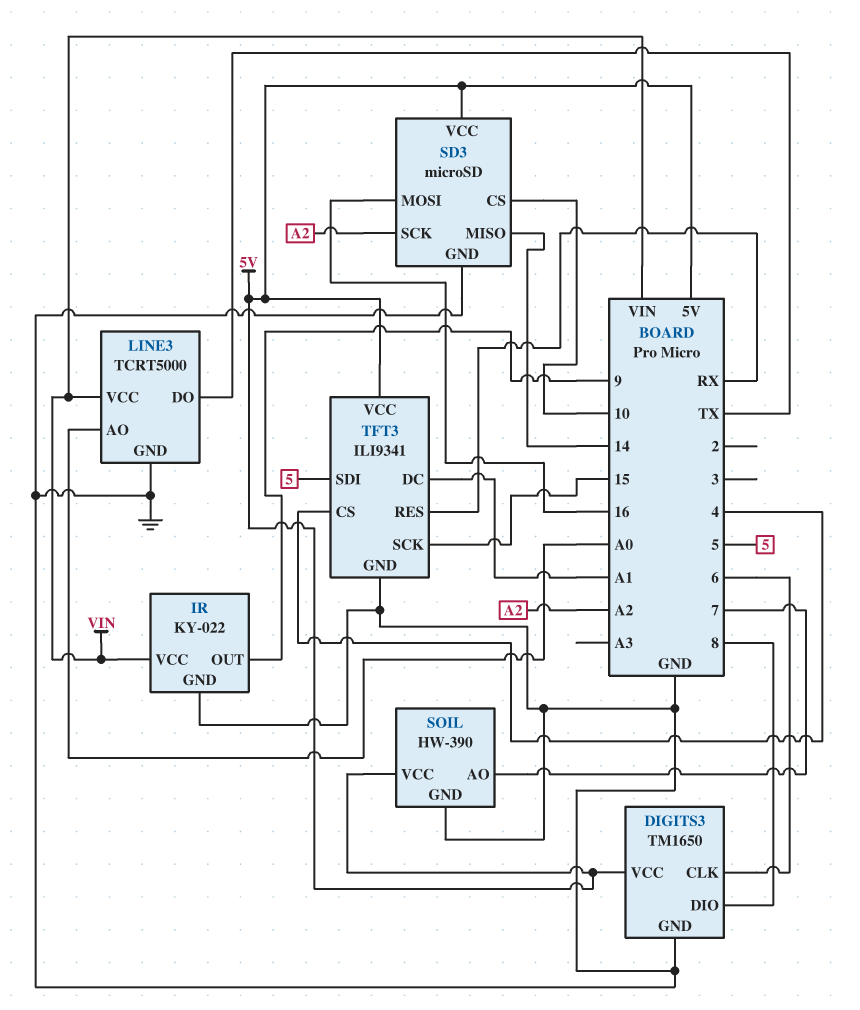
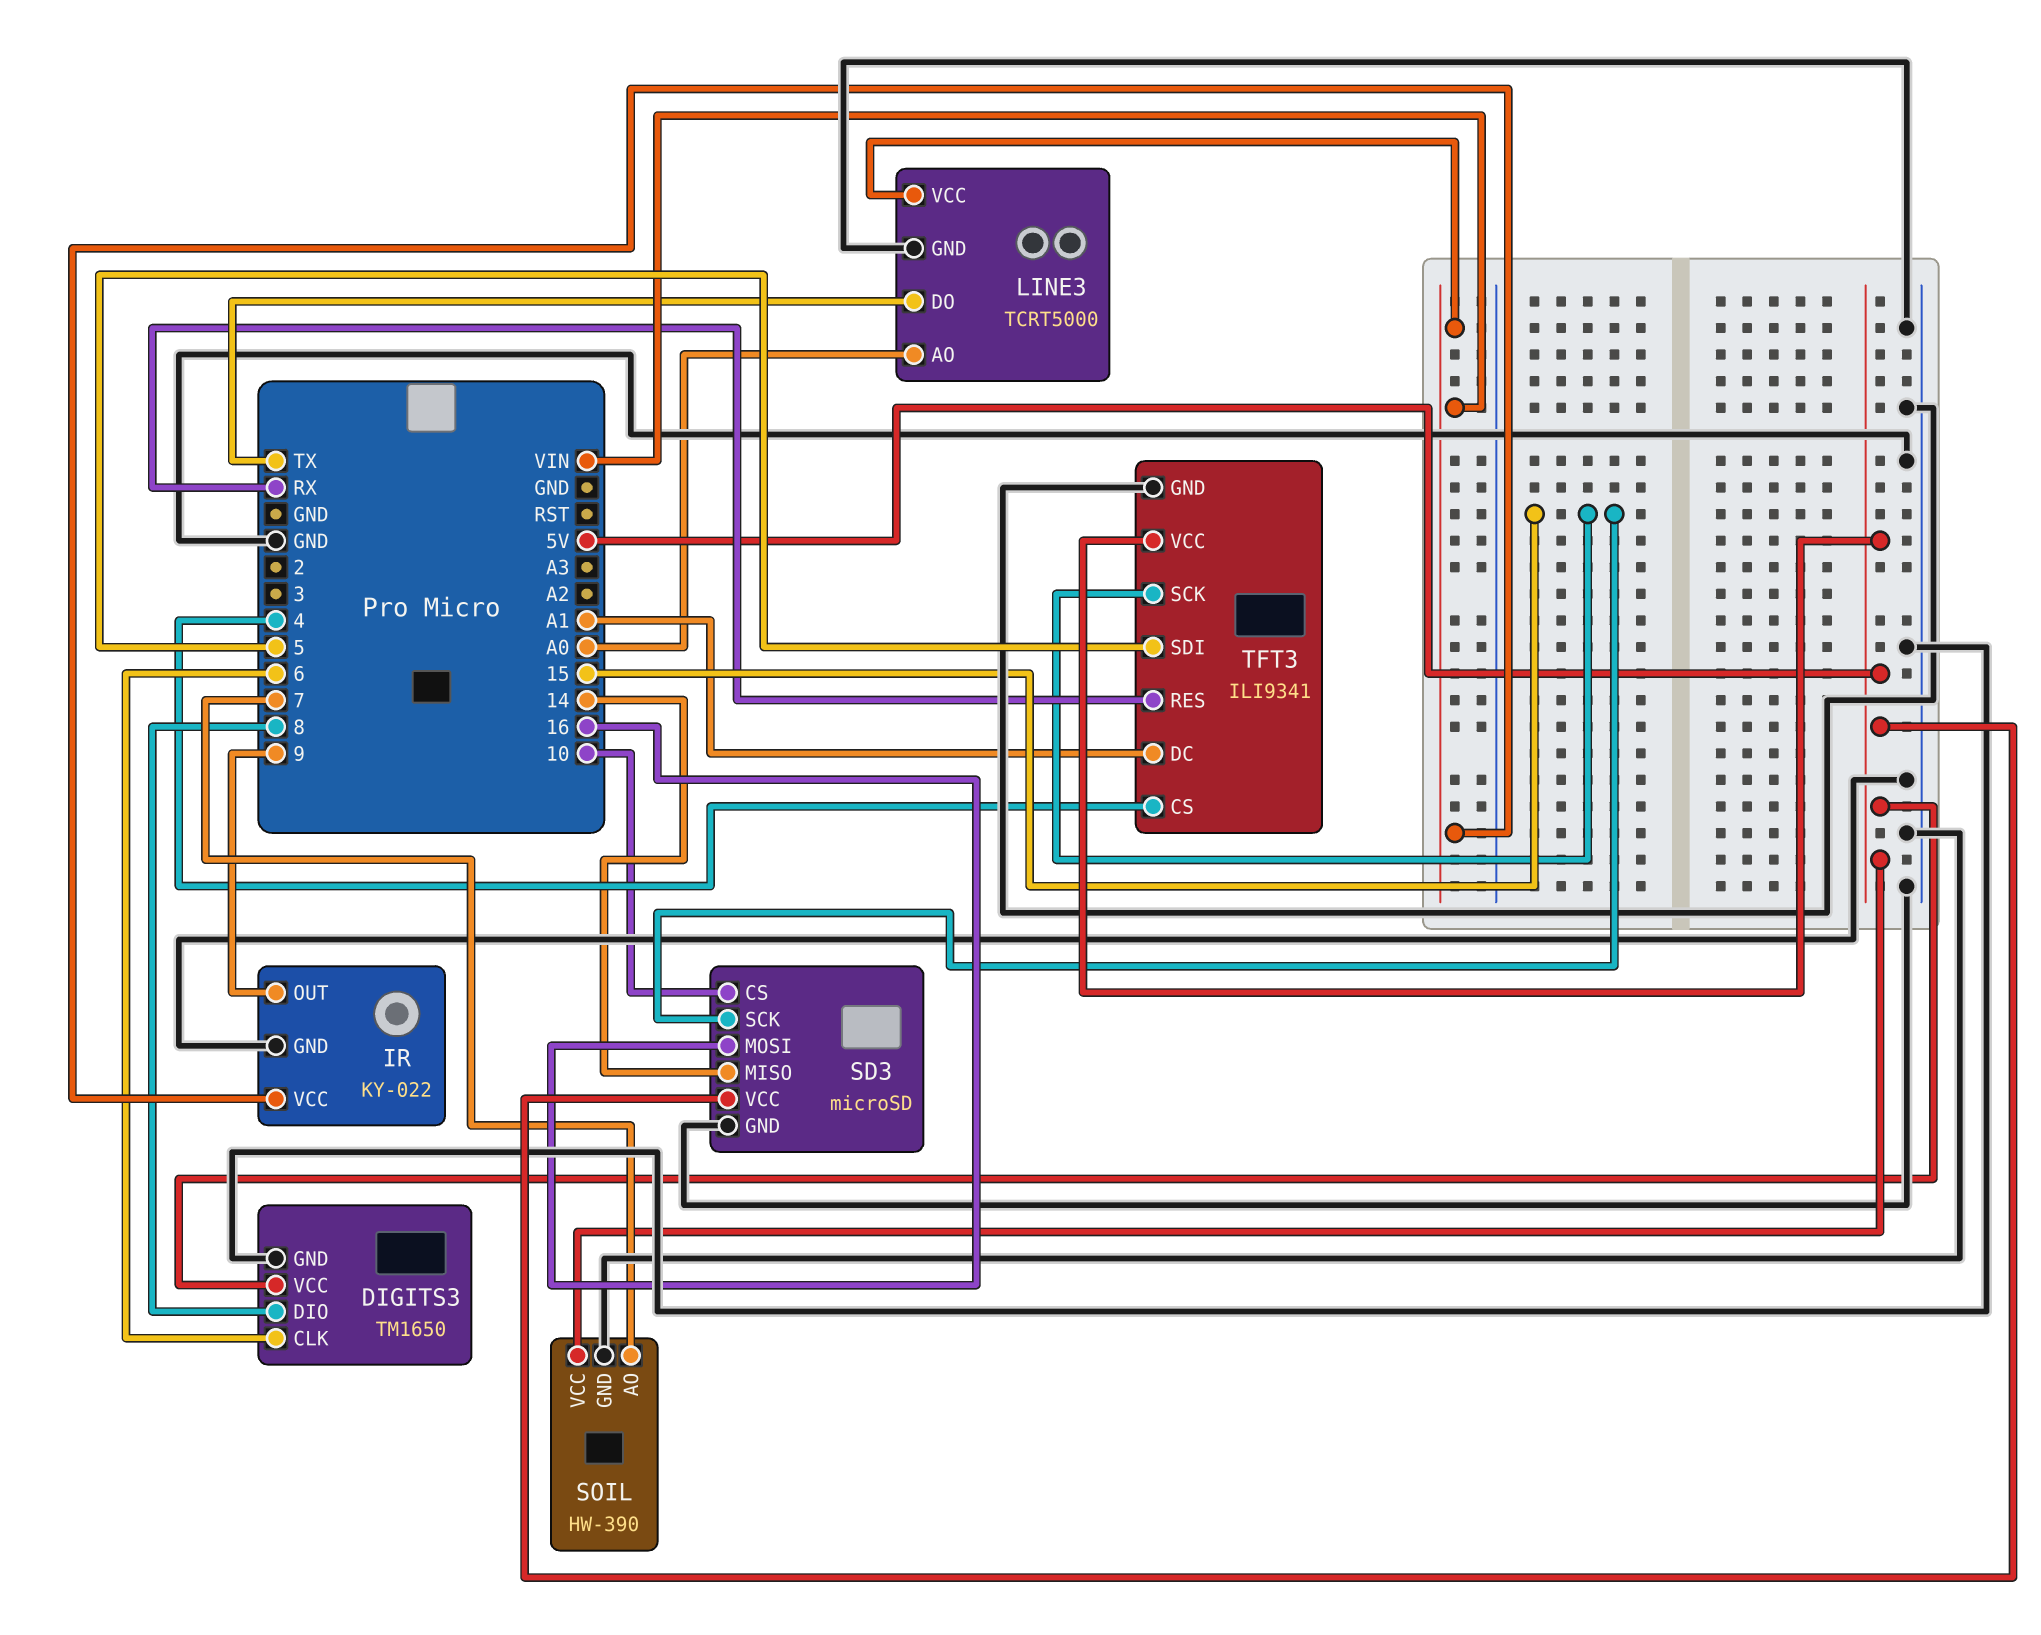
SD3 pin SCK: A2 -> 15

